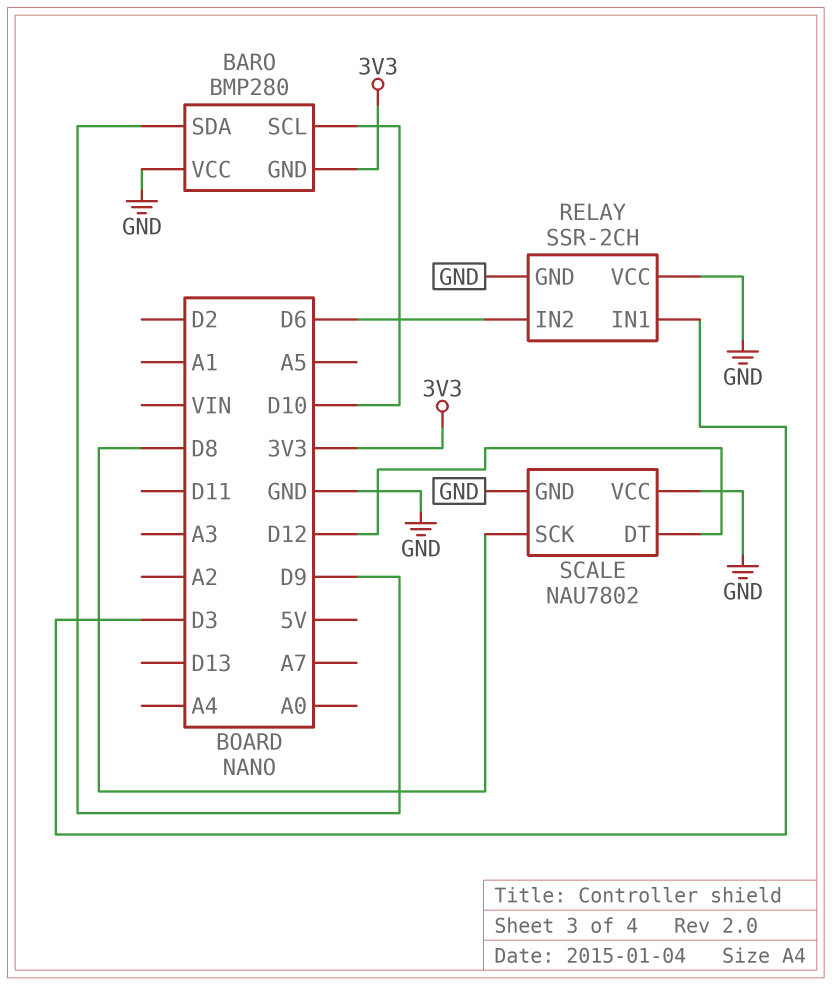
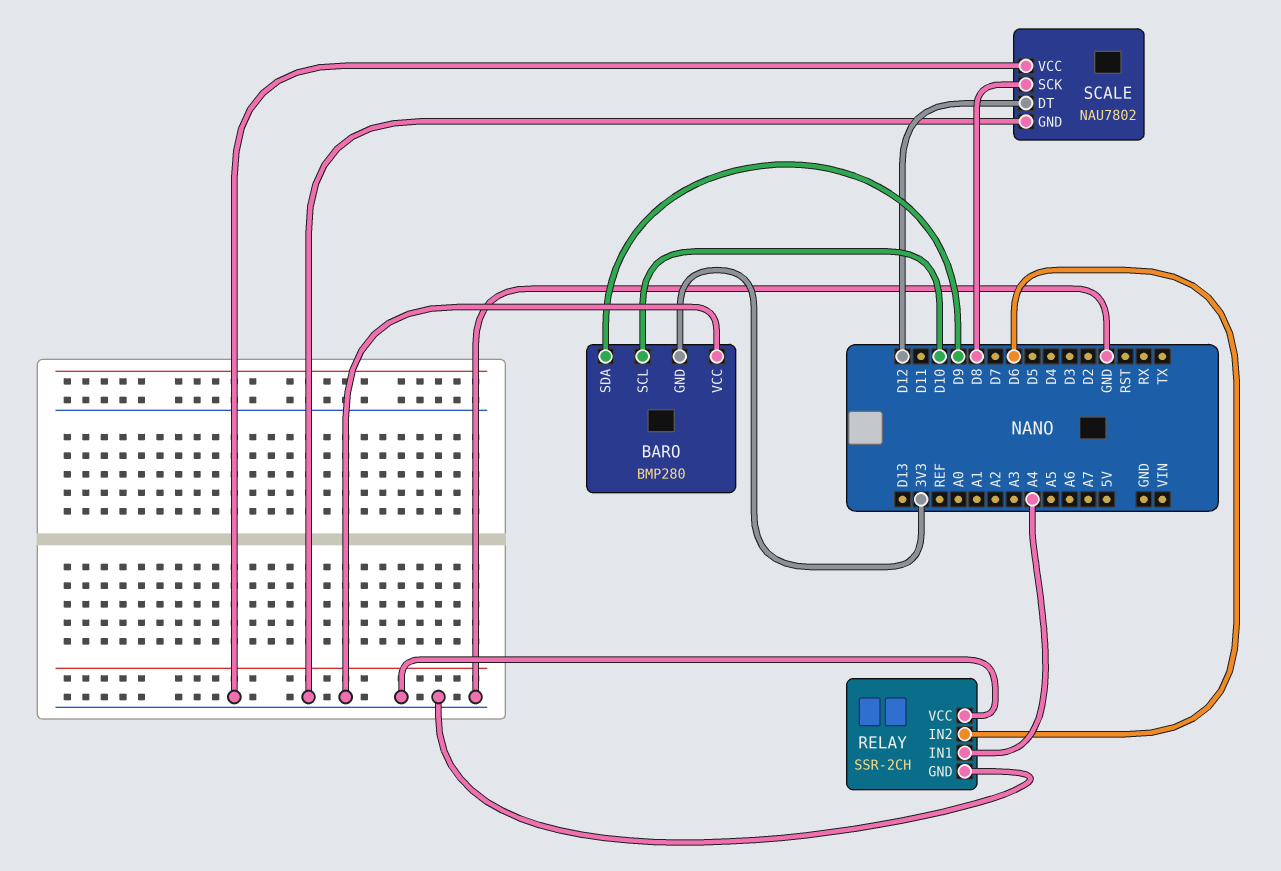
RELAY pin IN1: D3 -> A4

